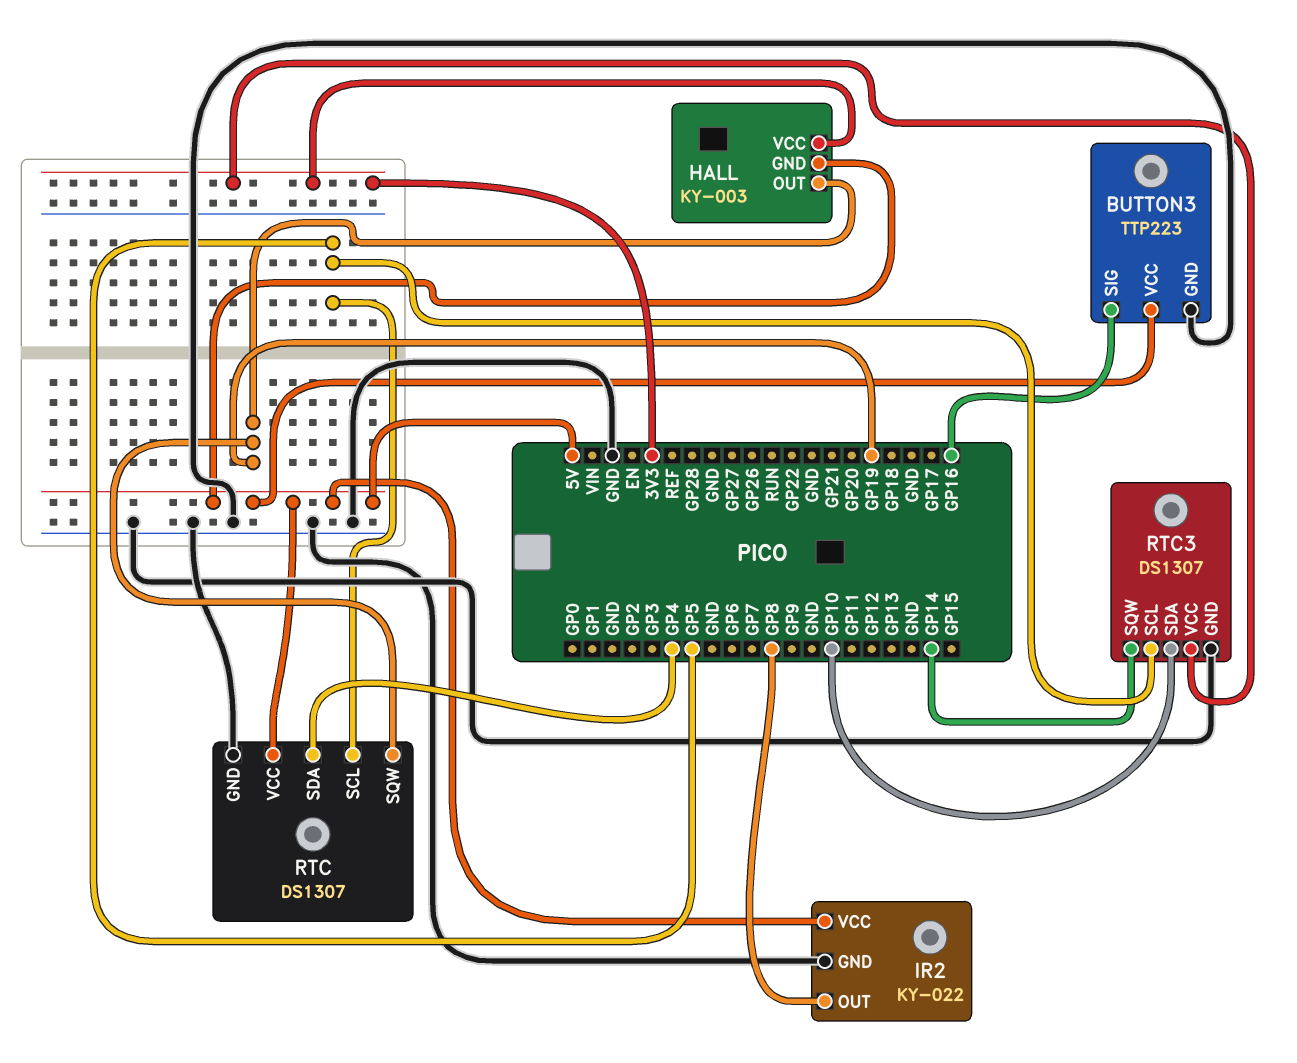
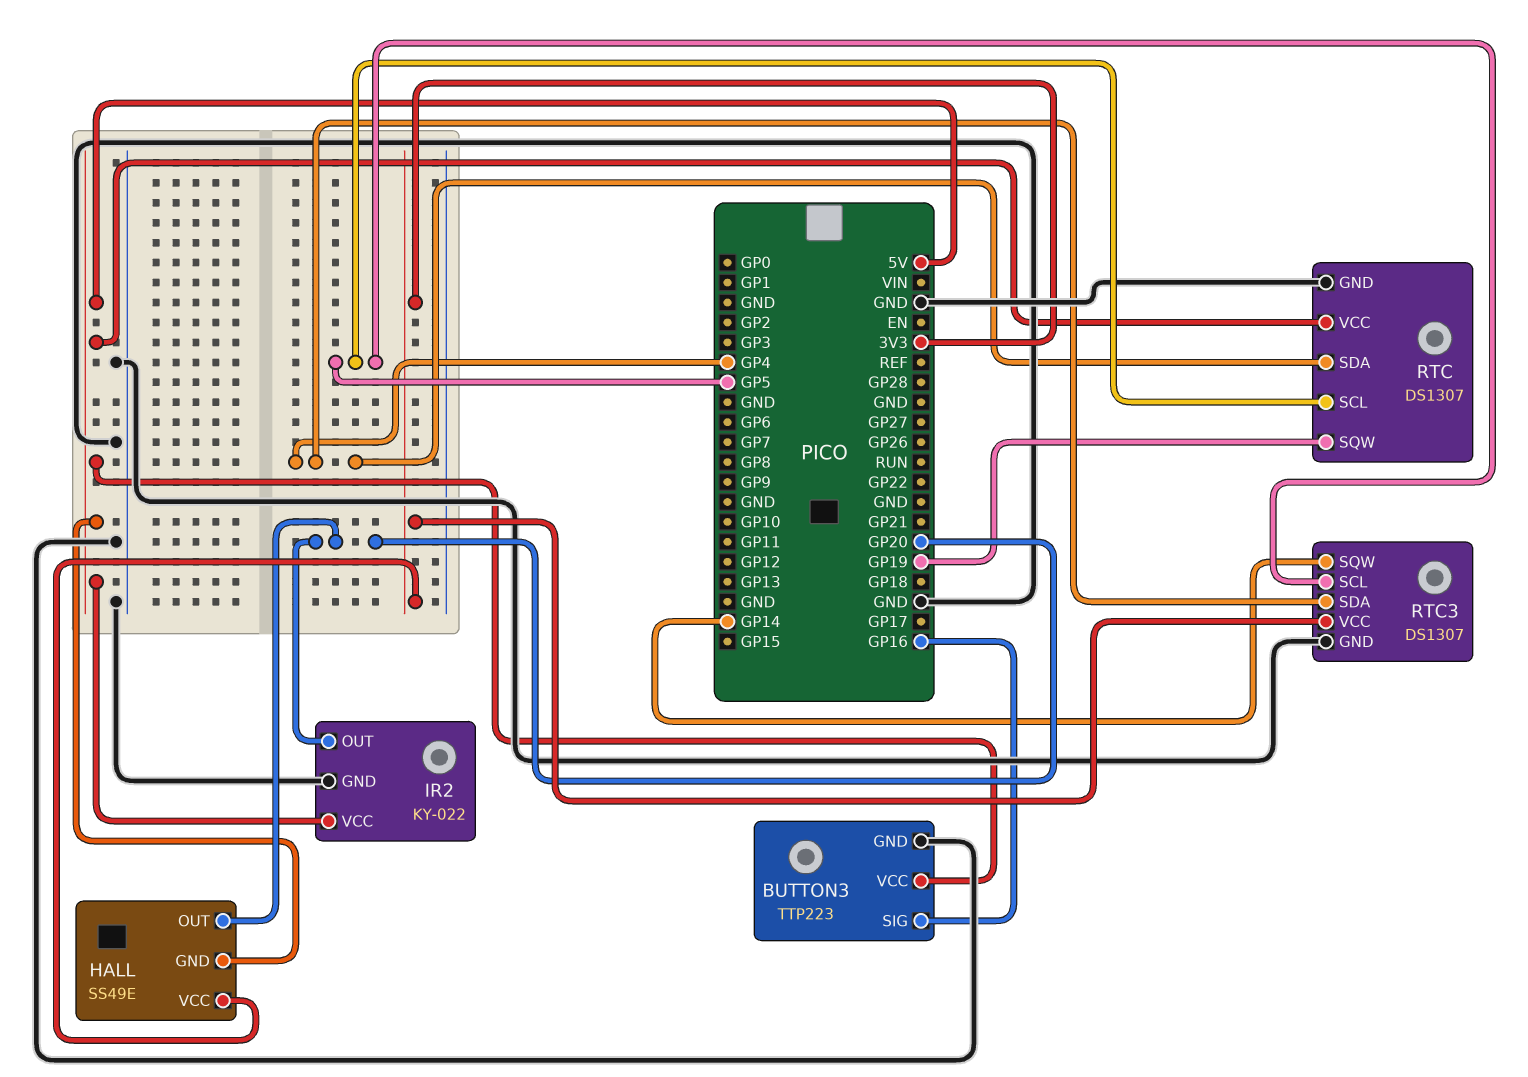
HALL: KY-003 -> SS49E
HALL pin OUT: GP19 -> GP20
IR2 pin OUT: GP8 -> GP20
RTC3 pin SDA: GP10 -> GP4

